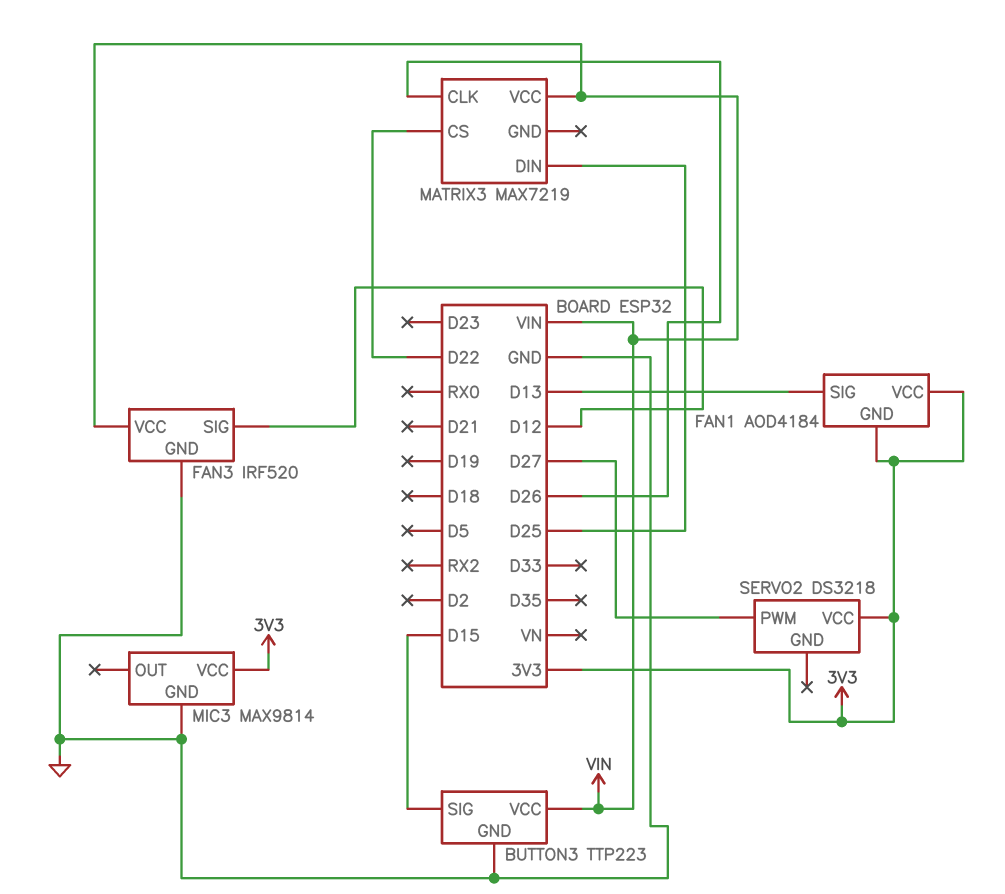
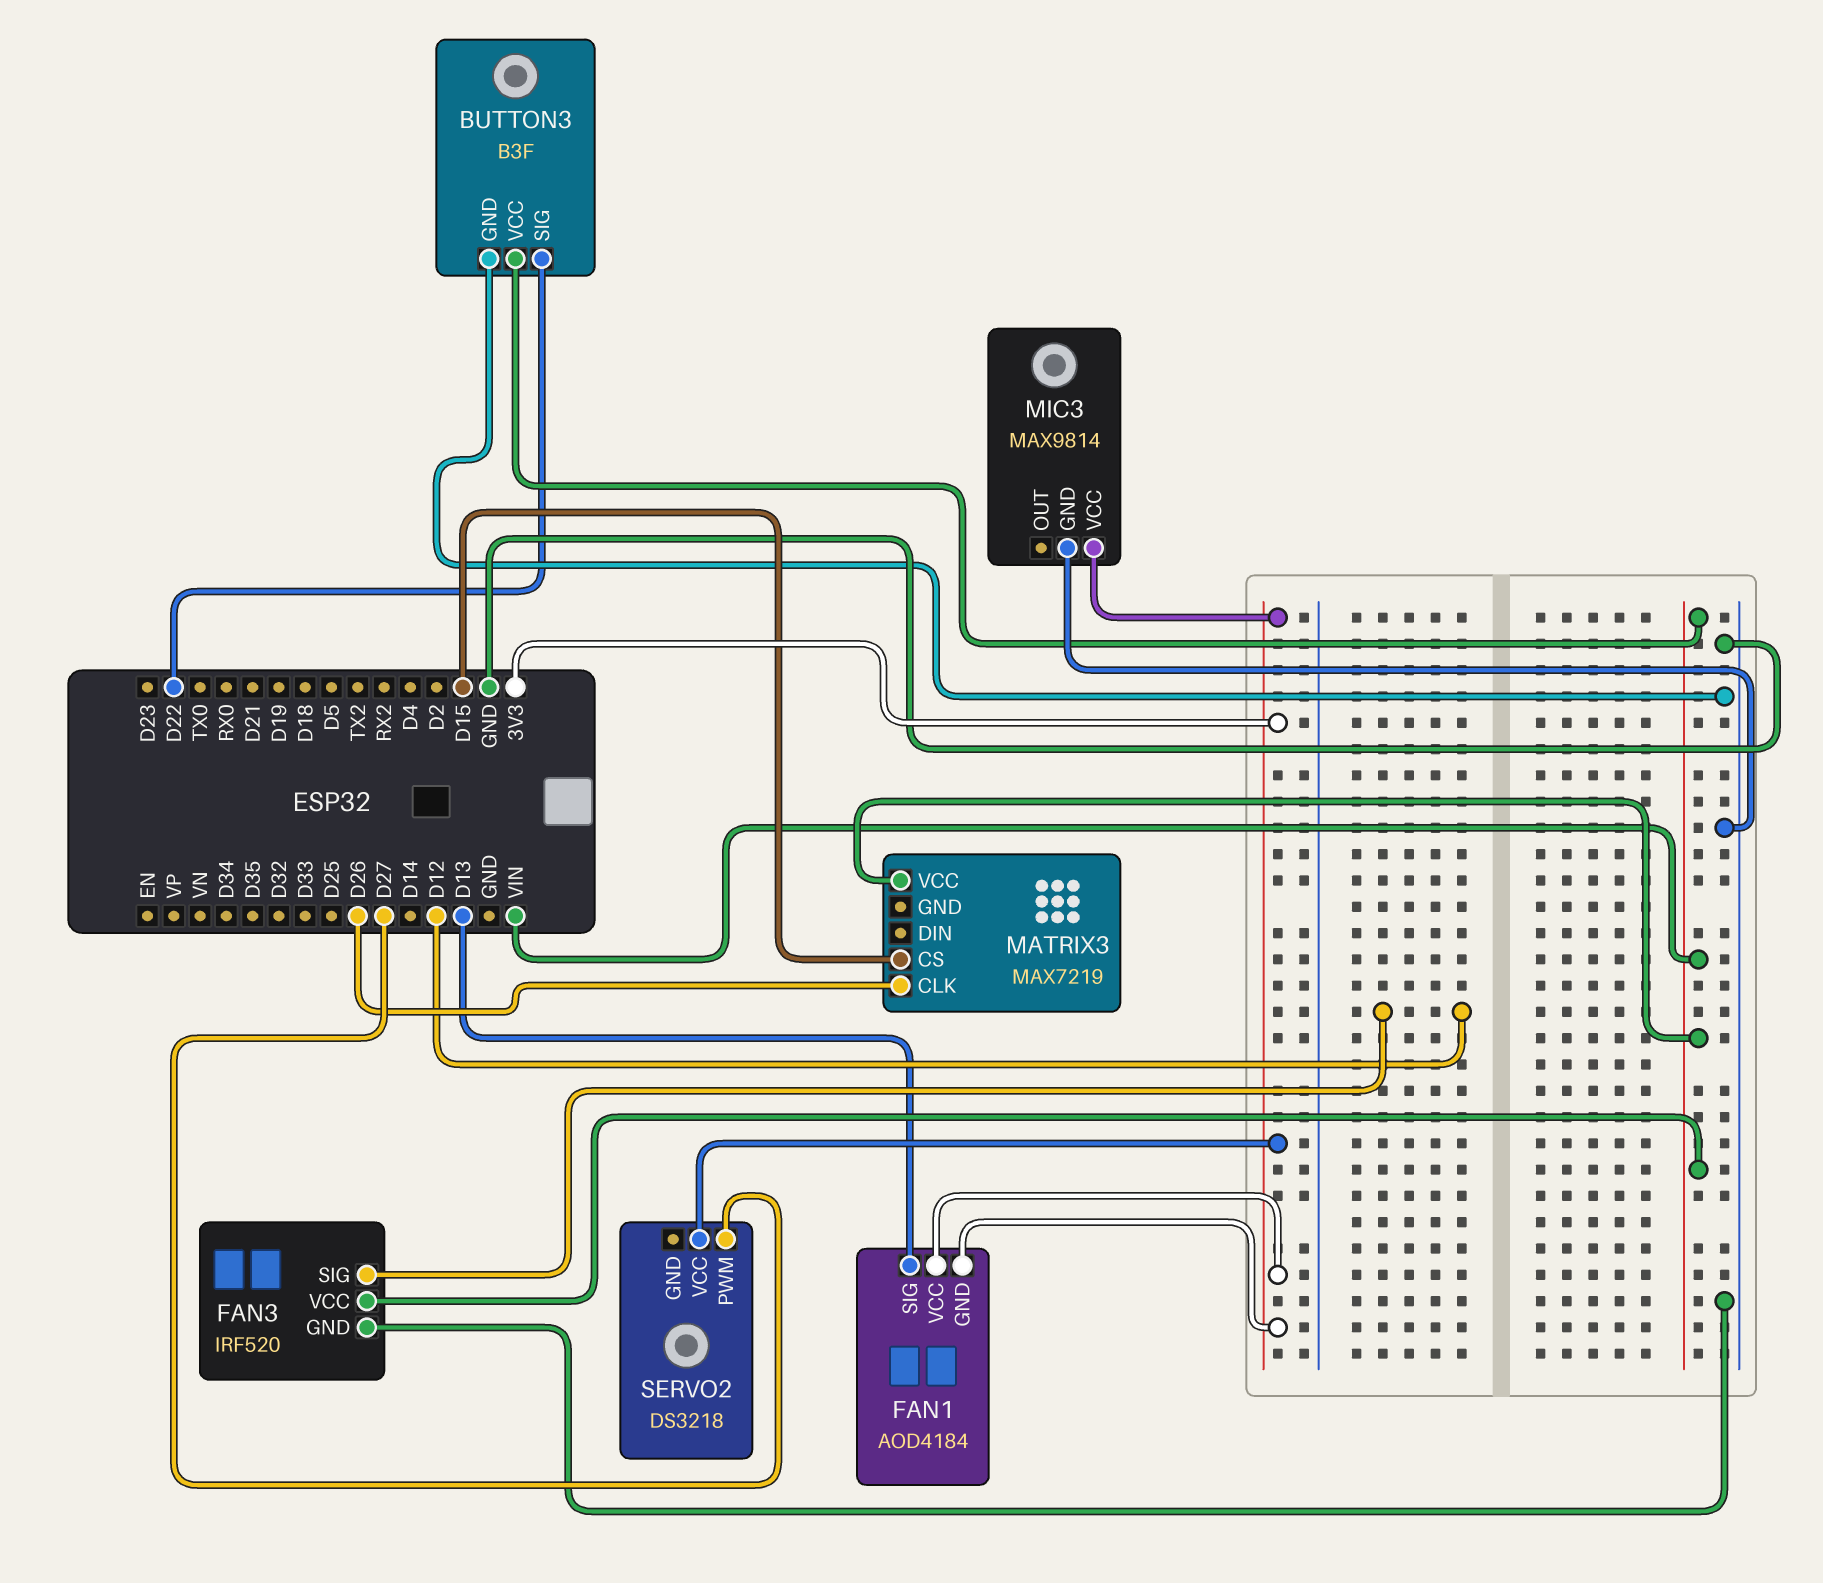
BUTTON3: TTP223 -> B3F
BUTTON3 pin SIG: D15 -> D22
MATRIX3 pin CS: D22 -> D15
MATRIX3 pin DIN: D25 -> none

